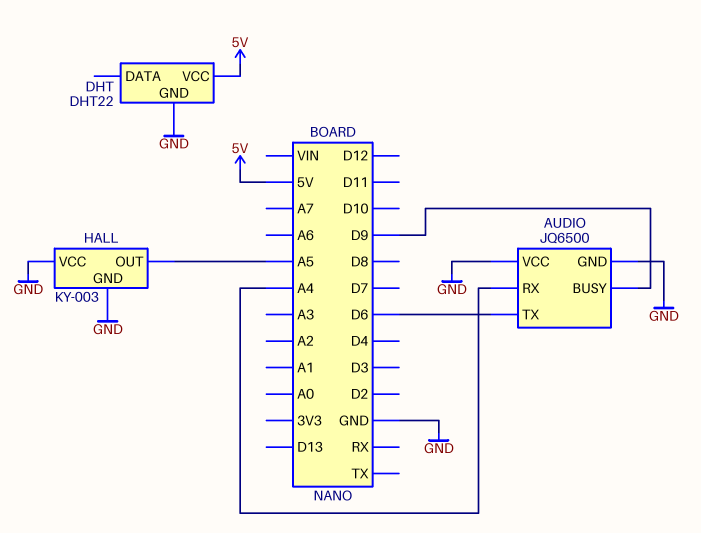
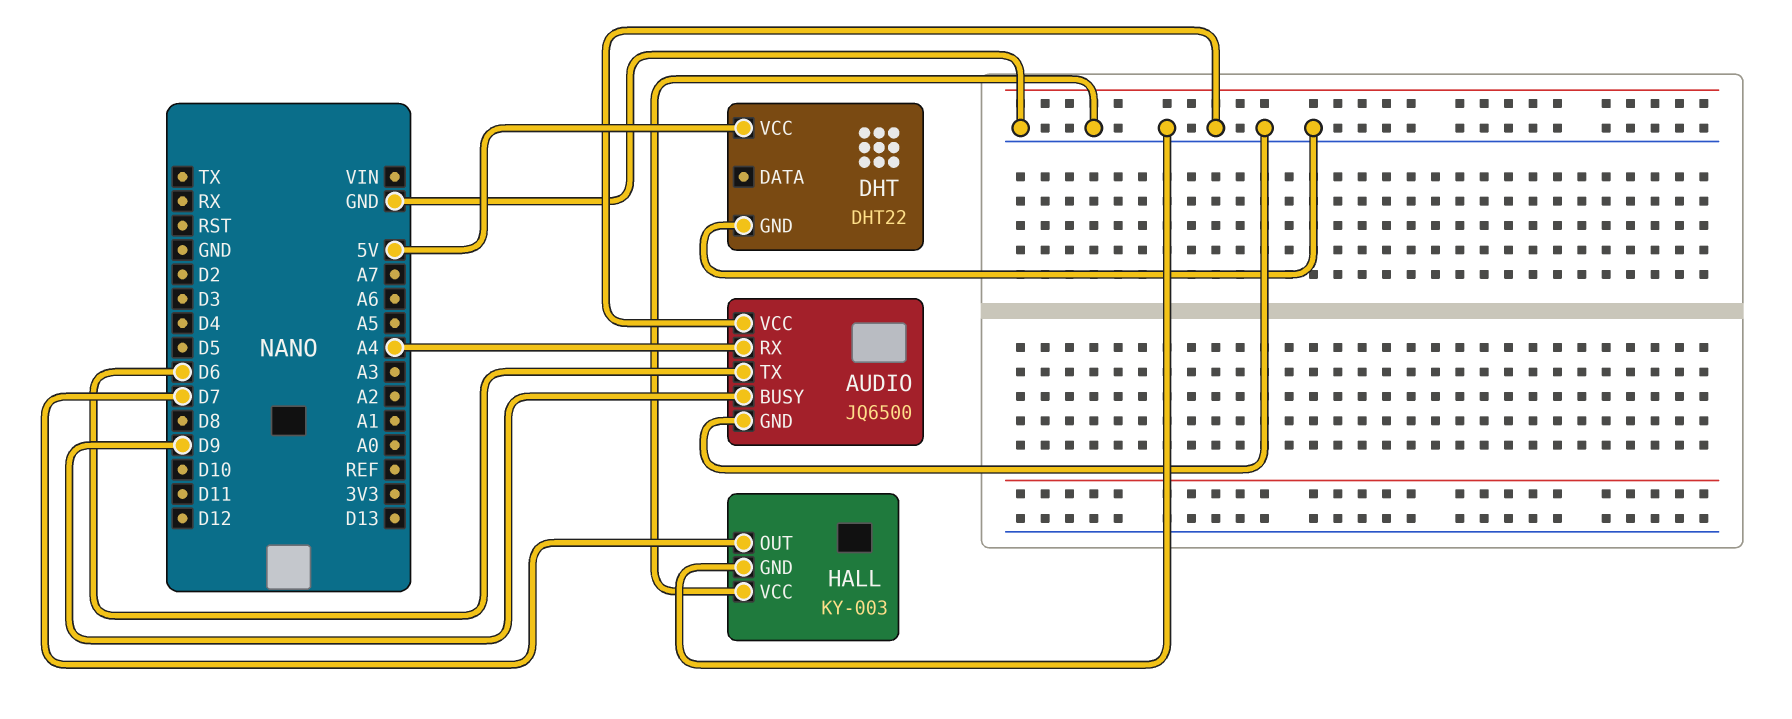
HALL pin OUT: A5 -> D7

